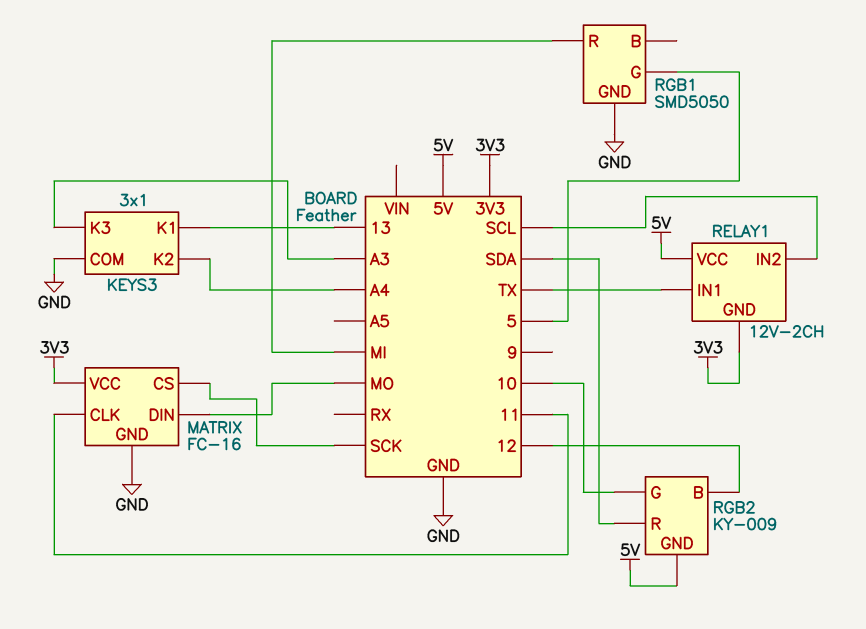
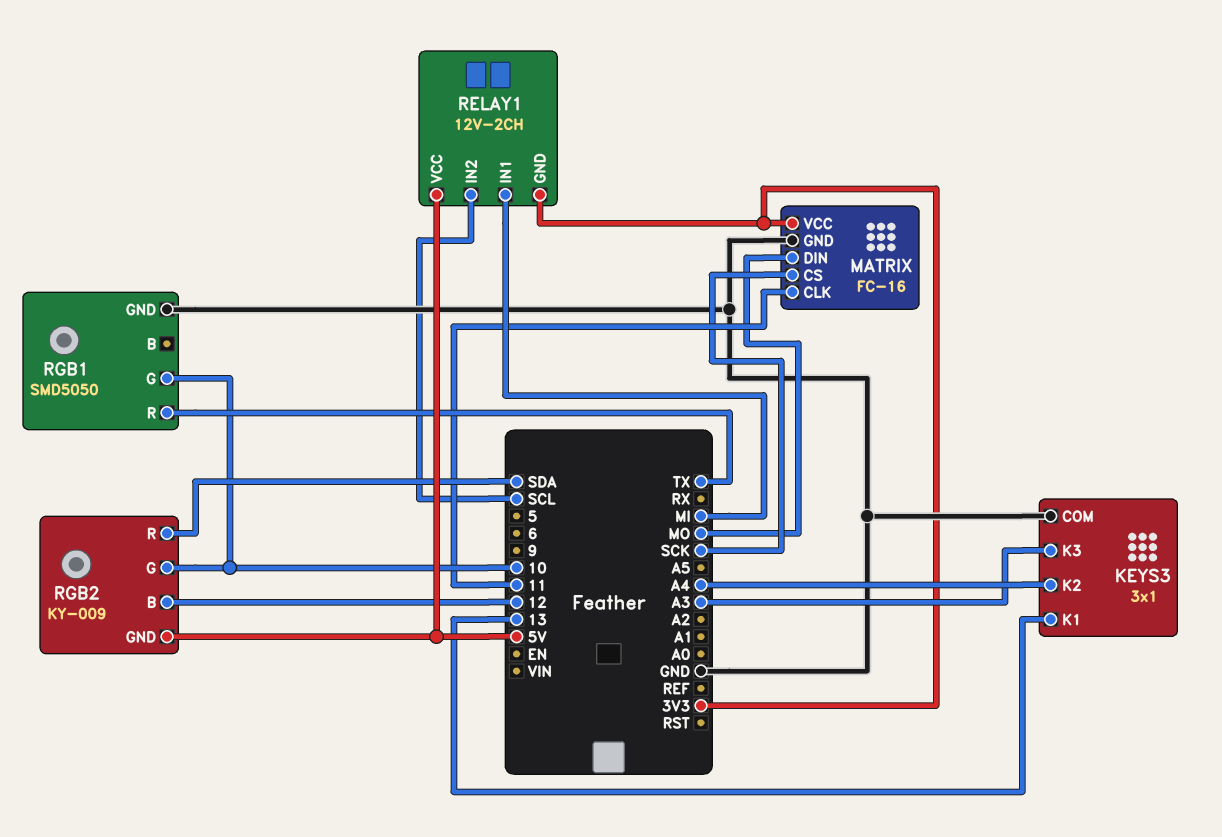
RELAY1 pin IN1: TX -> MI
RGB1 pin G: 5 -> 10
RGB1 pin R: MI -> TX

